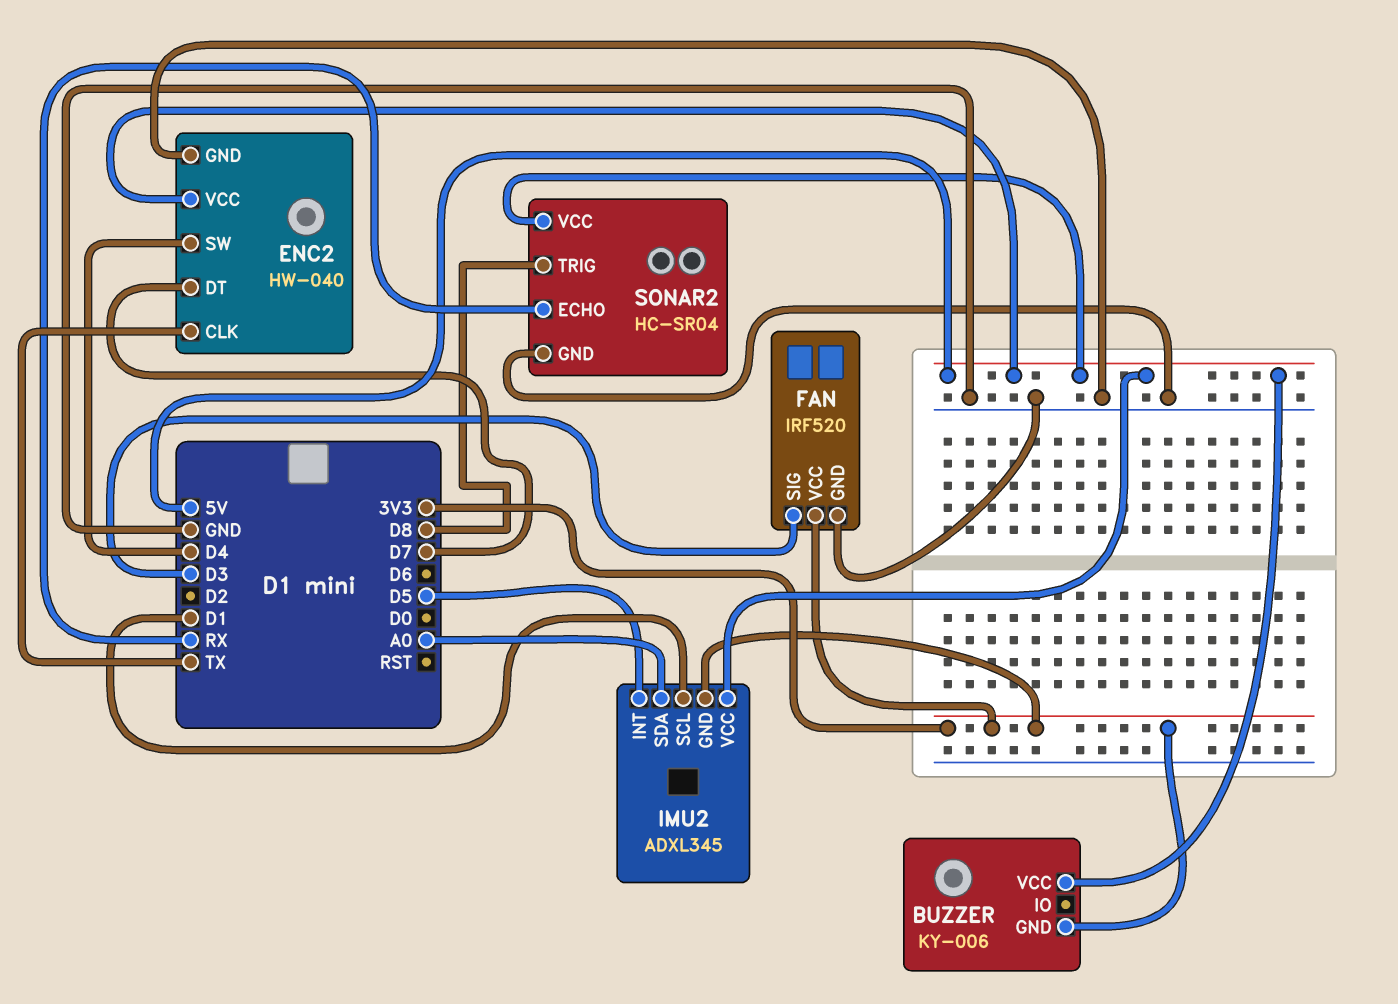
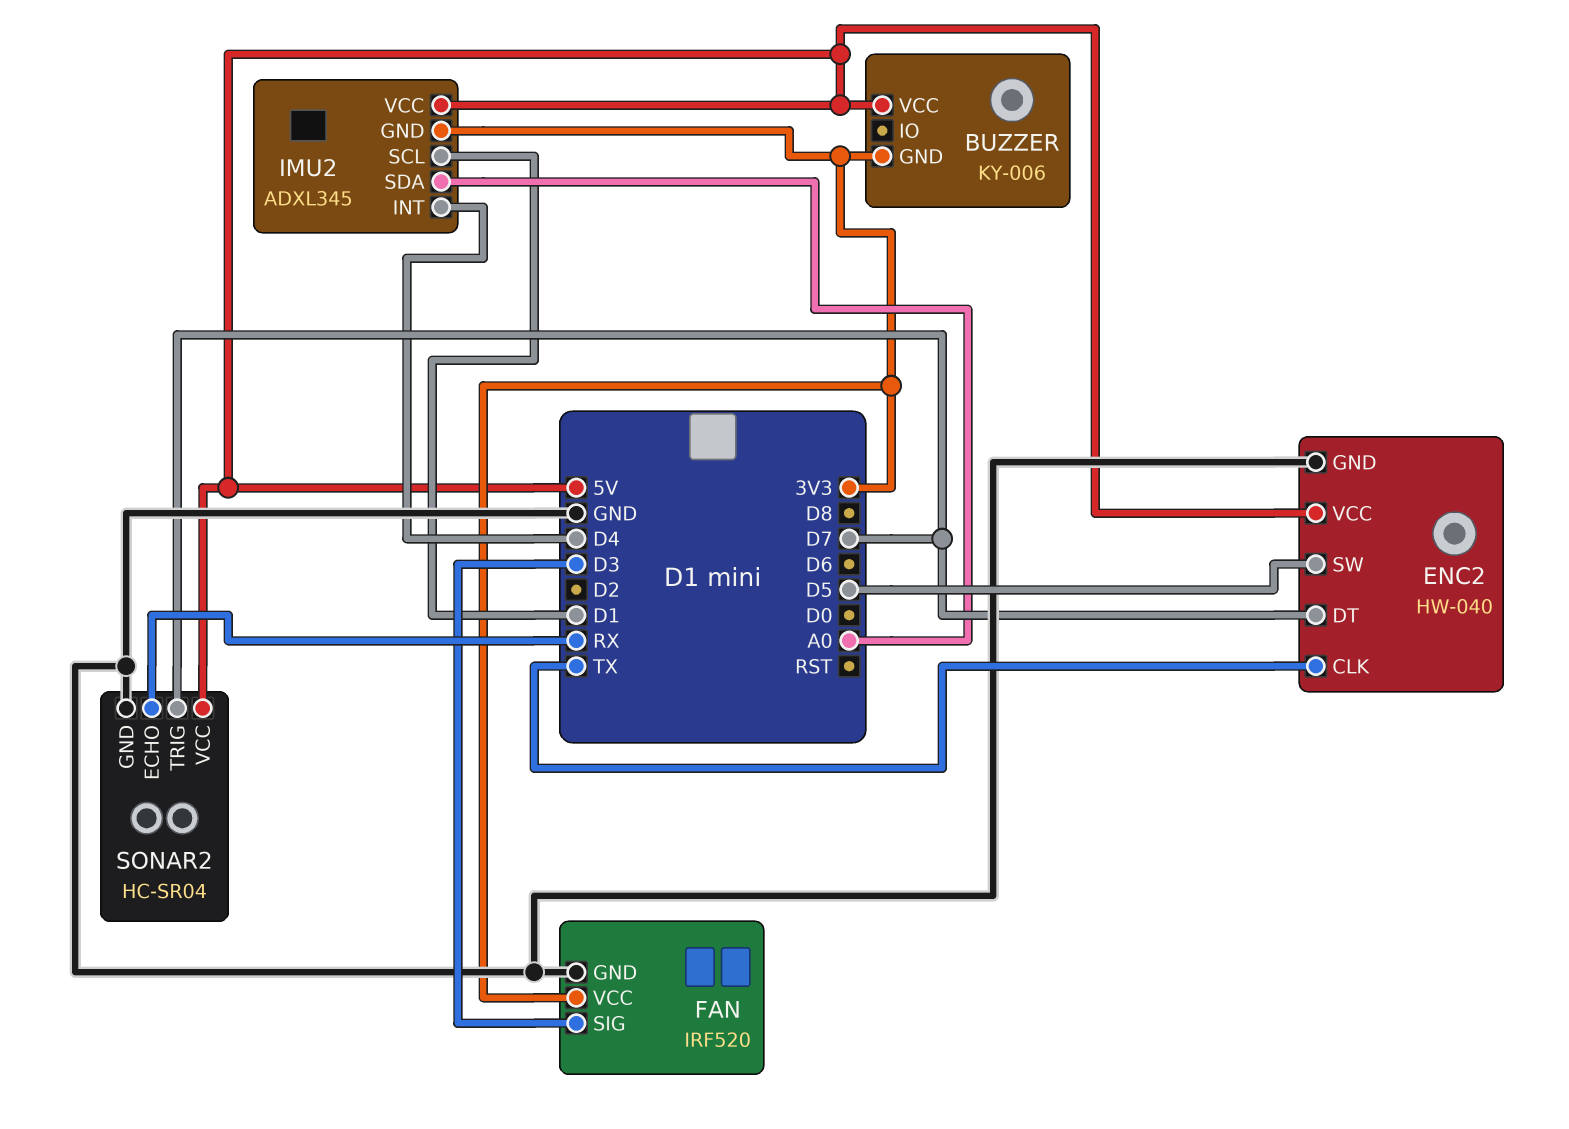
ENC2 pin SW: D4 -> D5
IMU2 pin INT: D5 -> D4
SONAR2 pin TRIG: D8 -> D7

